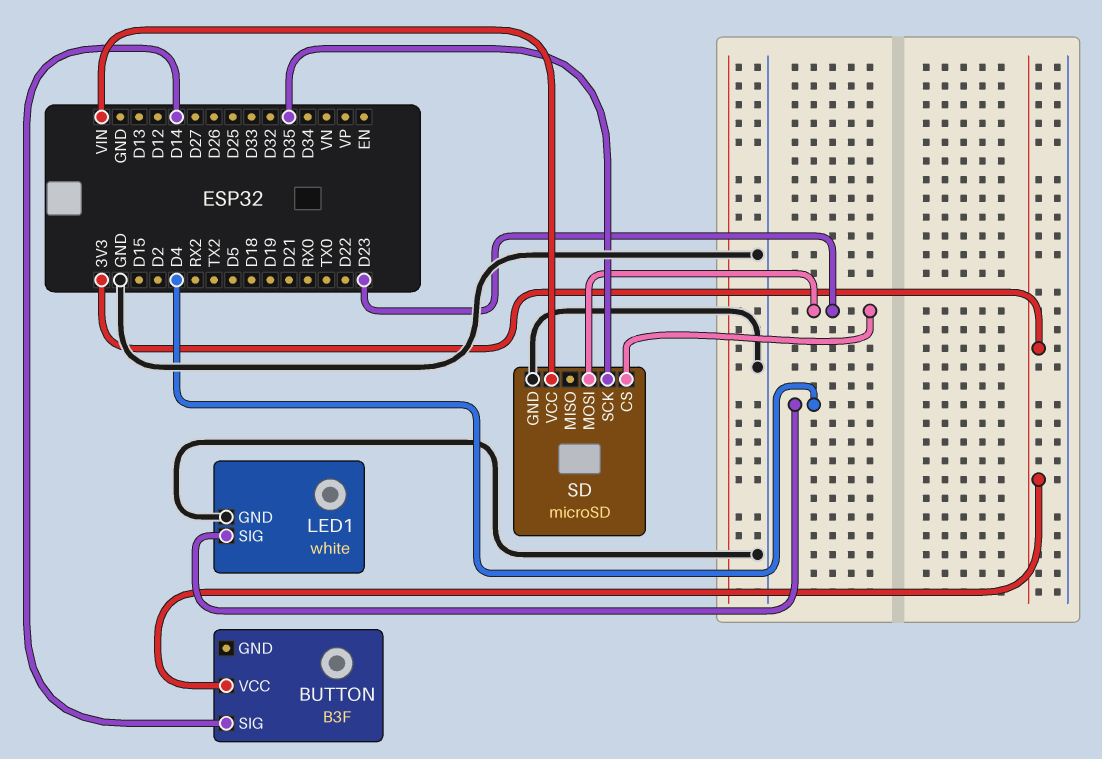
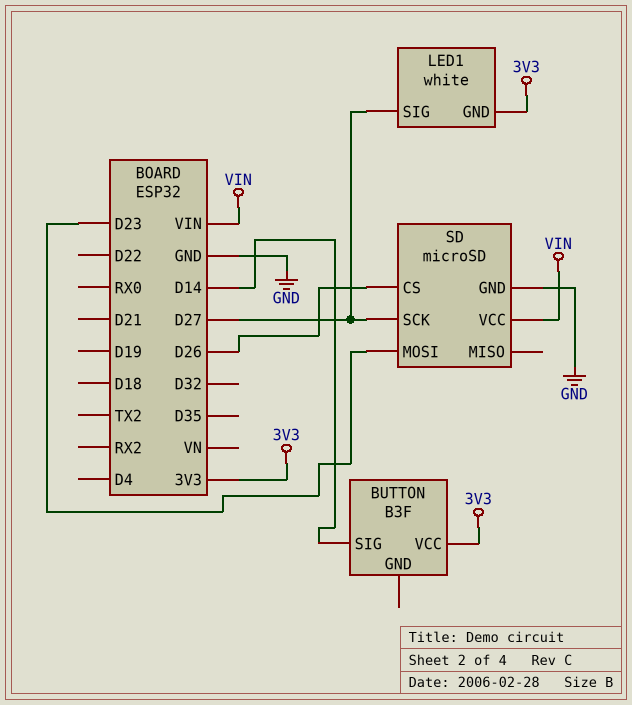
LED1 pin GND: GND -> 3V3
LED1 pin SIG: D4 -> D27
SD pin CS: D23 -> D26
SD pin SCK: D35 -> D27

